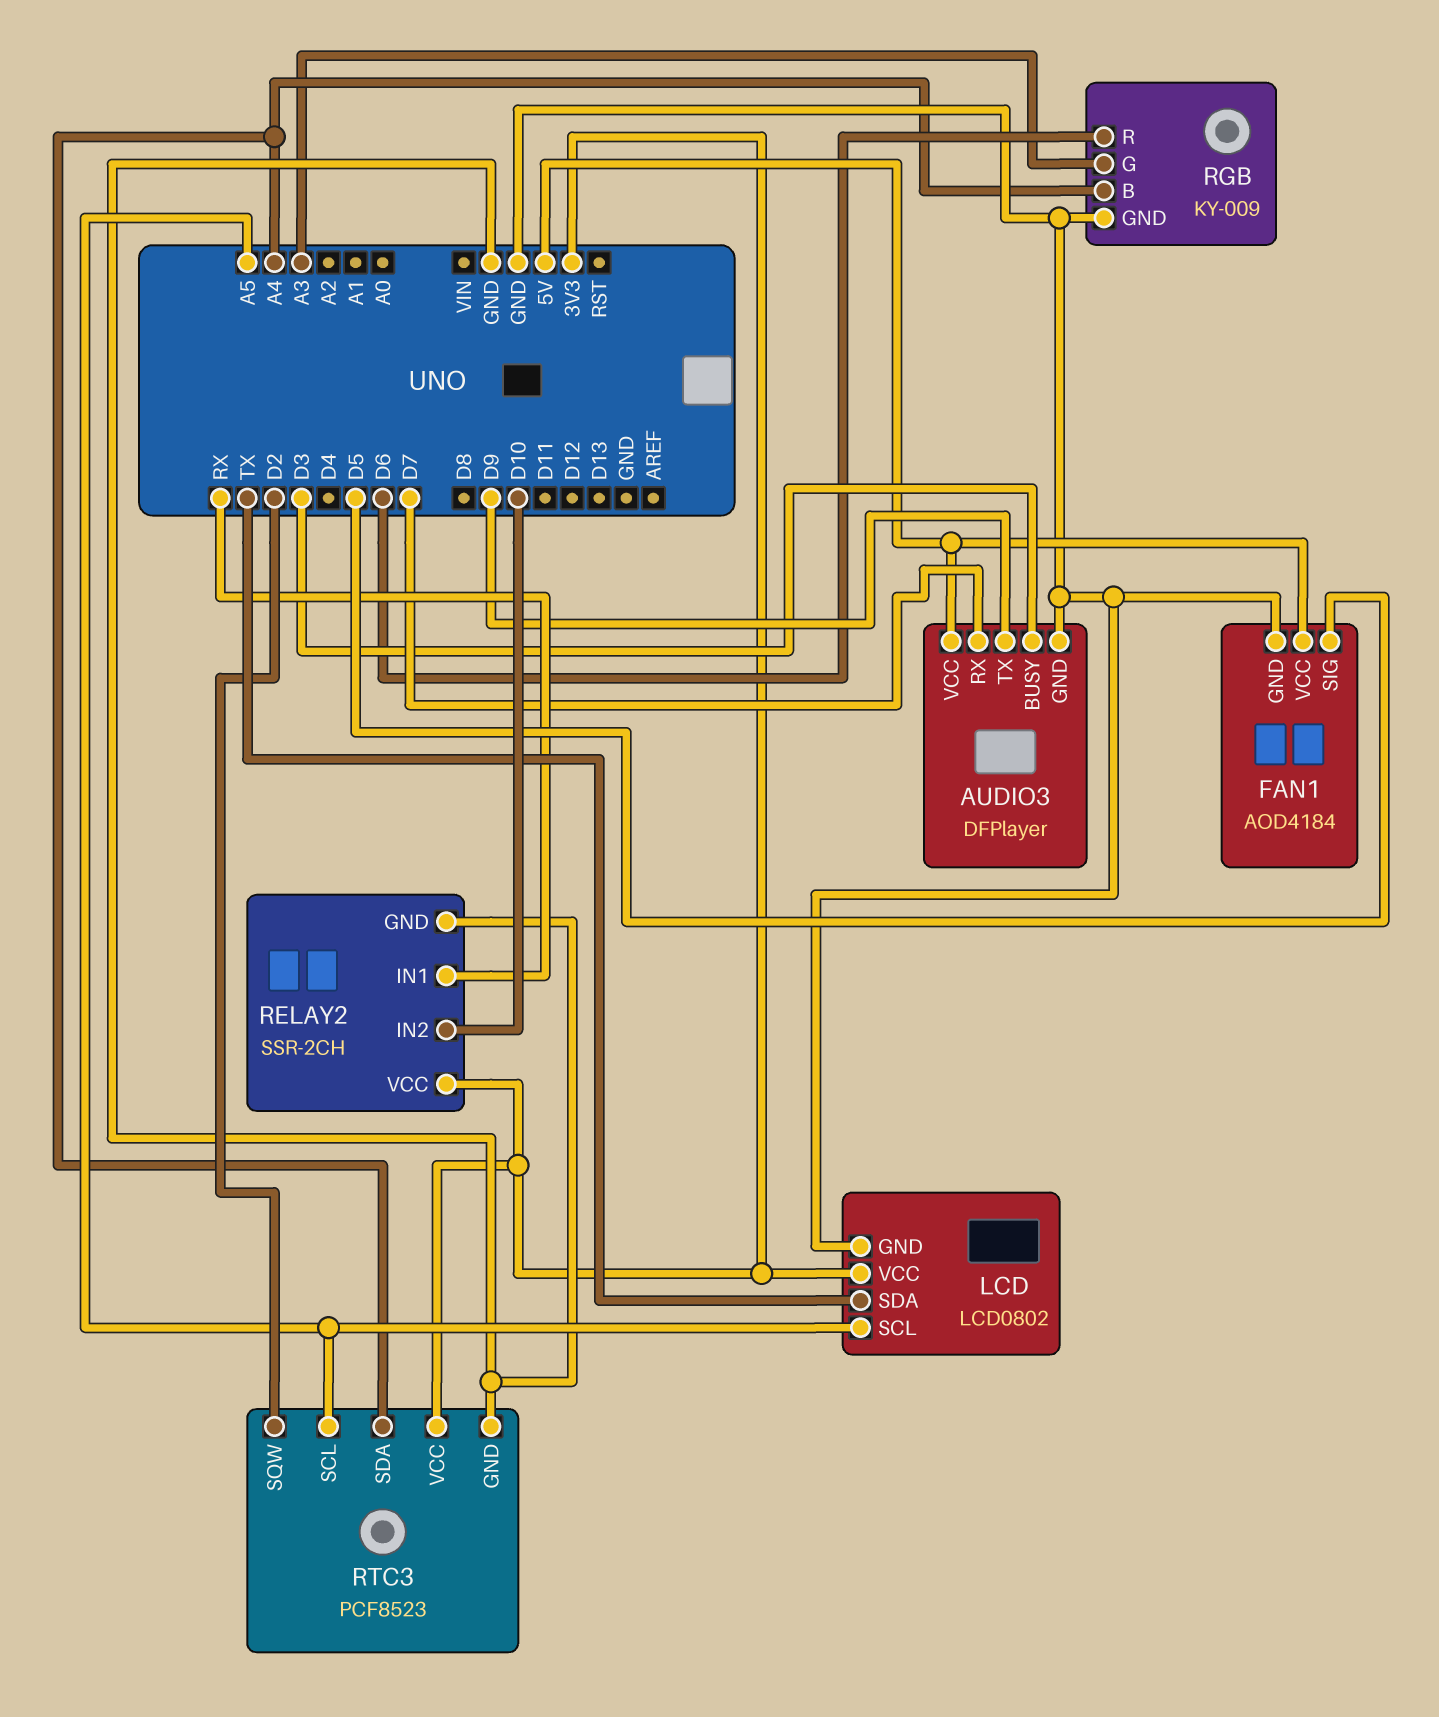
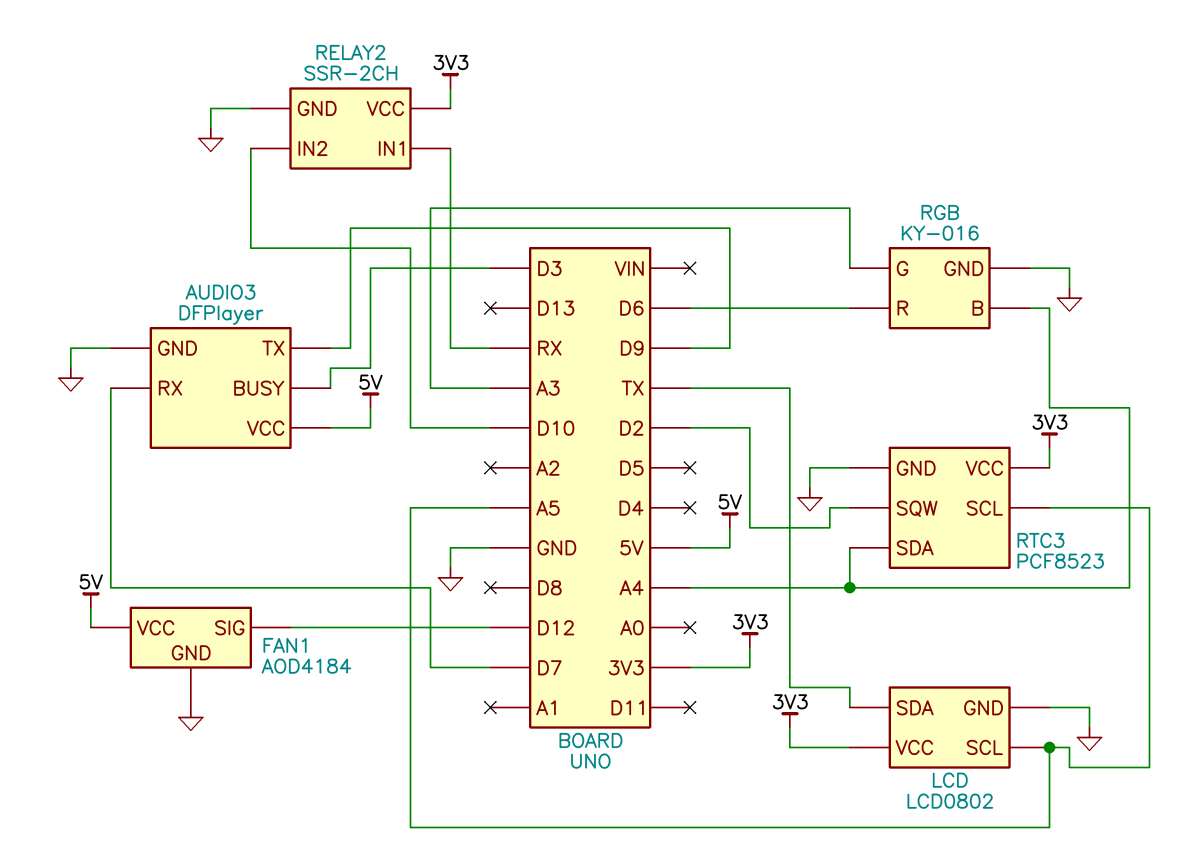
FAN1 pin SIG: D5 -> D12
RGB: KY-009 -> KY-016

